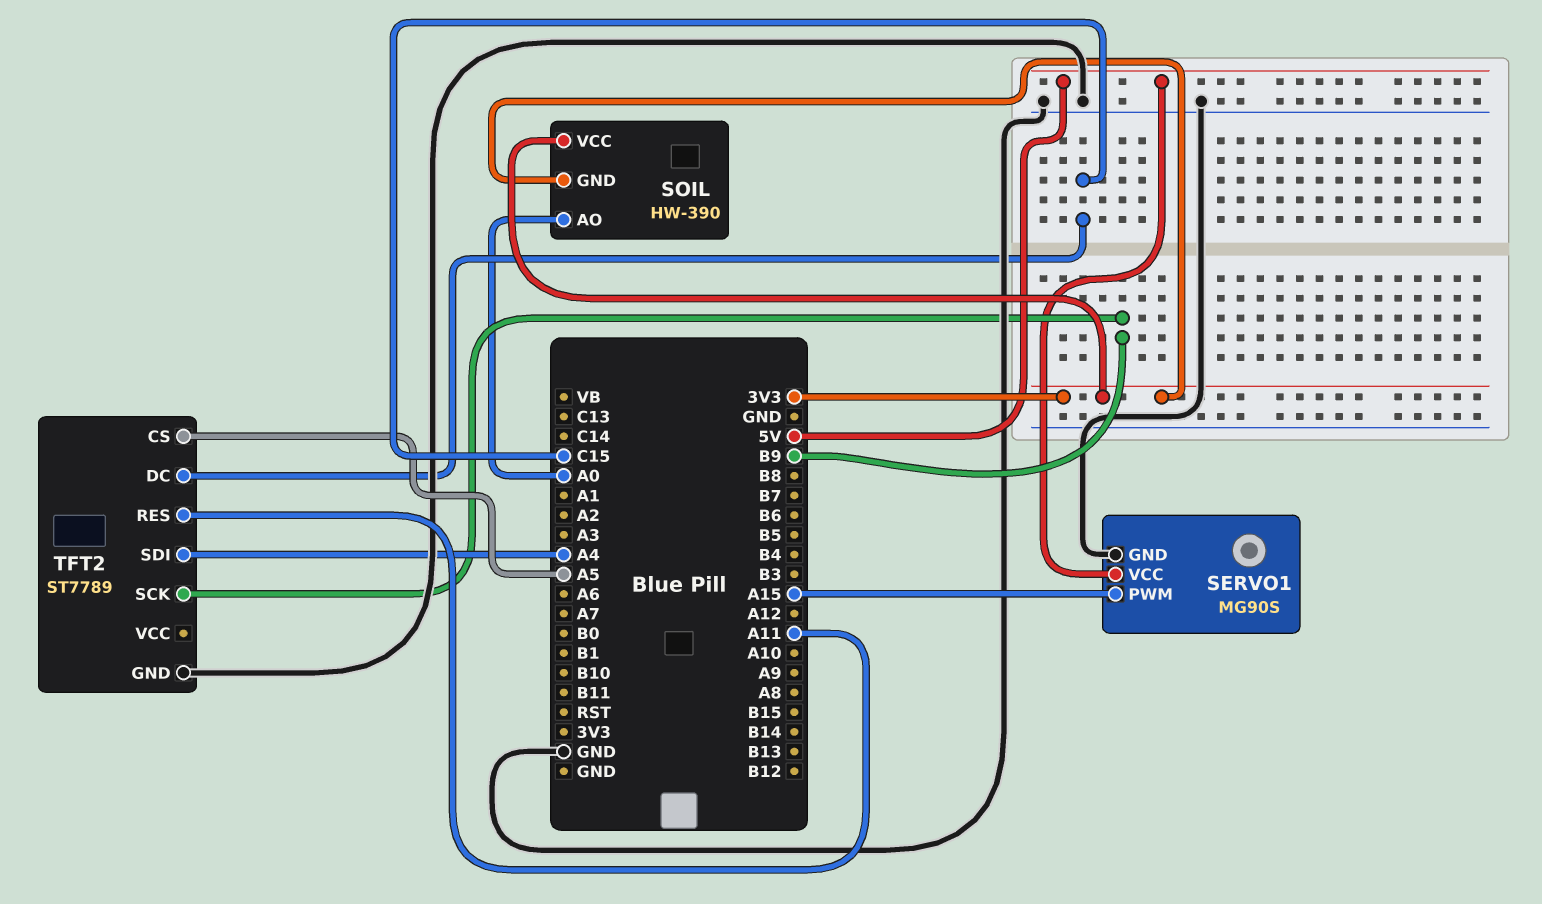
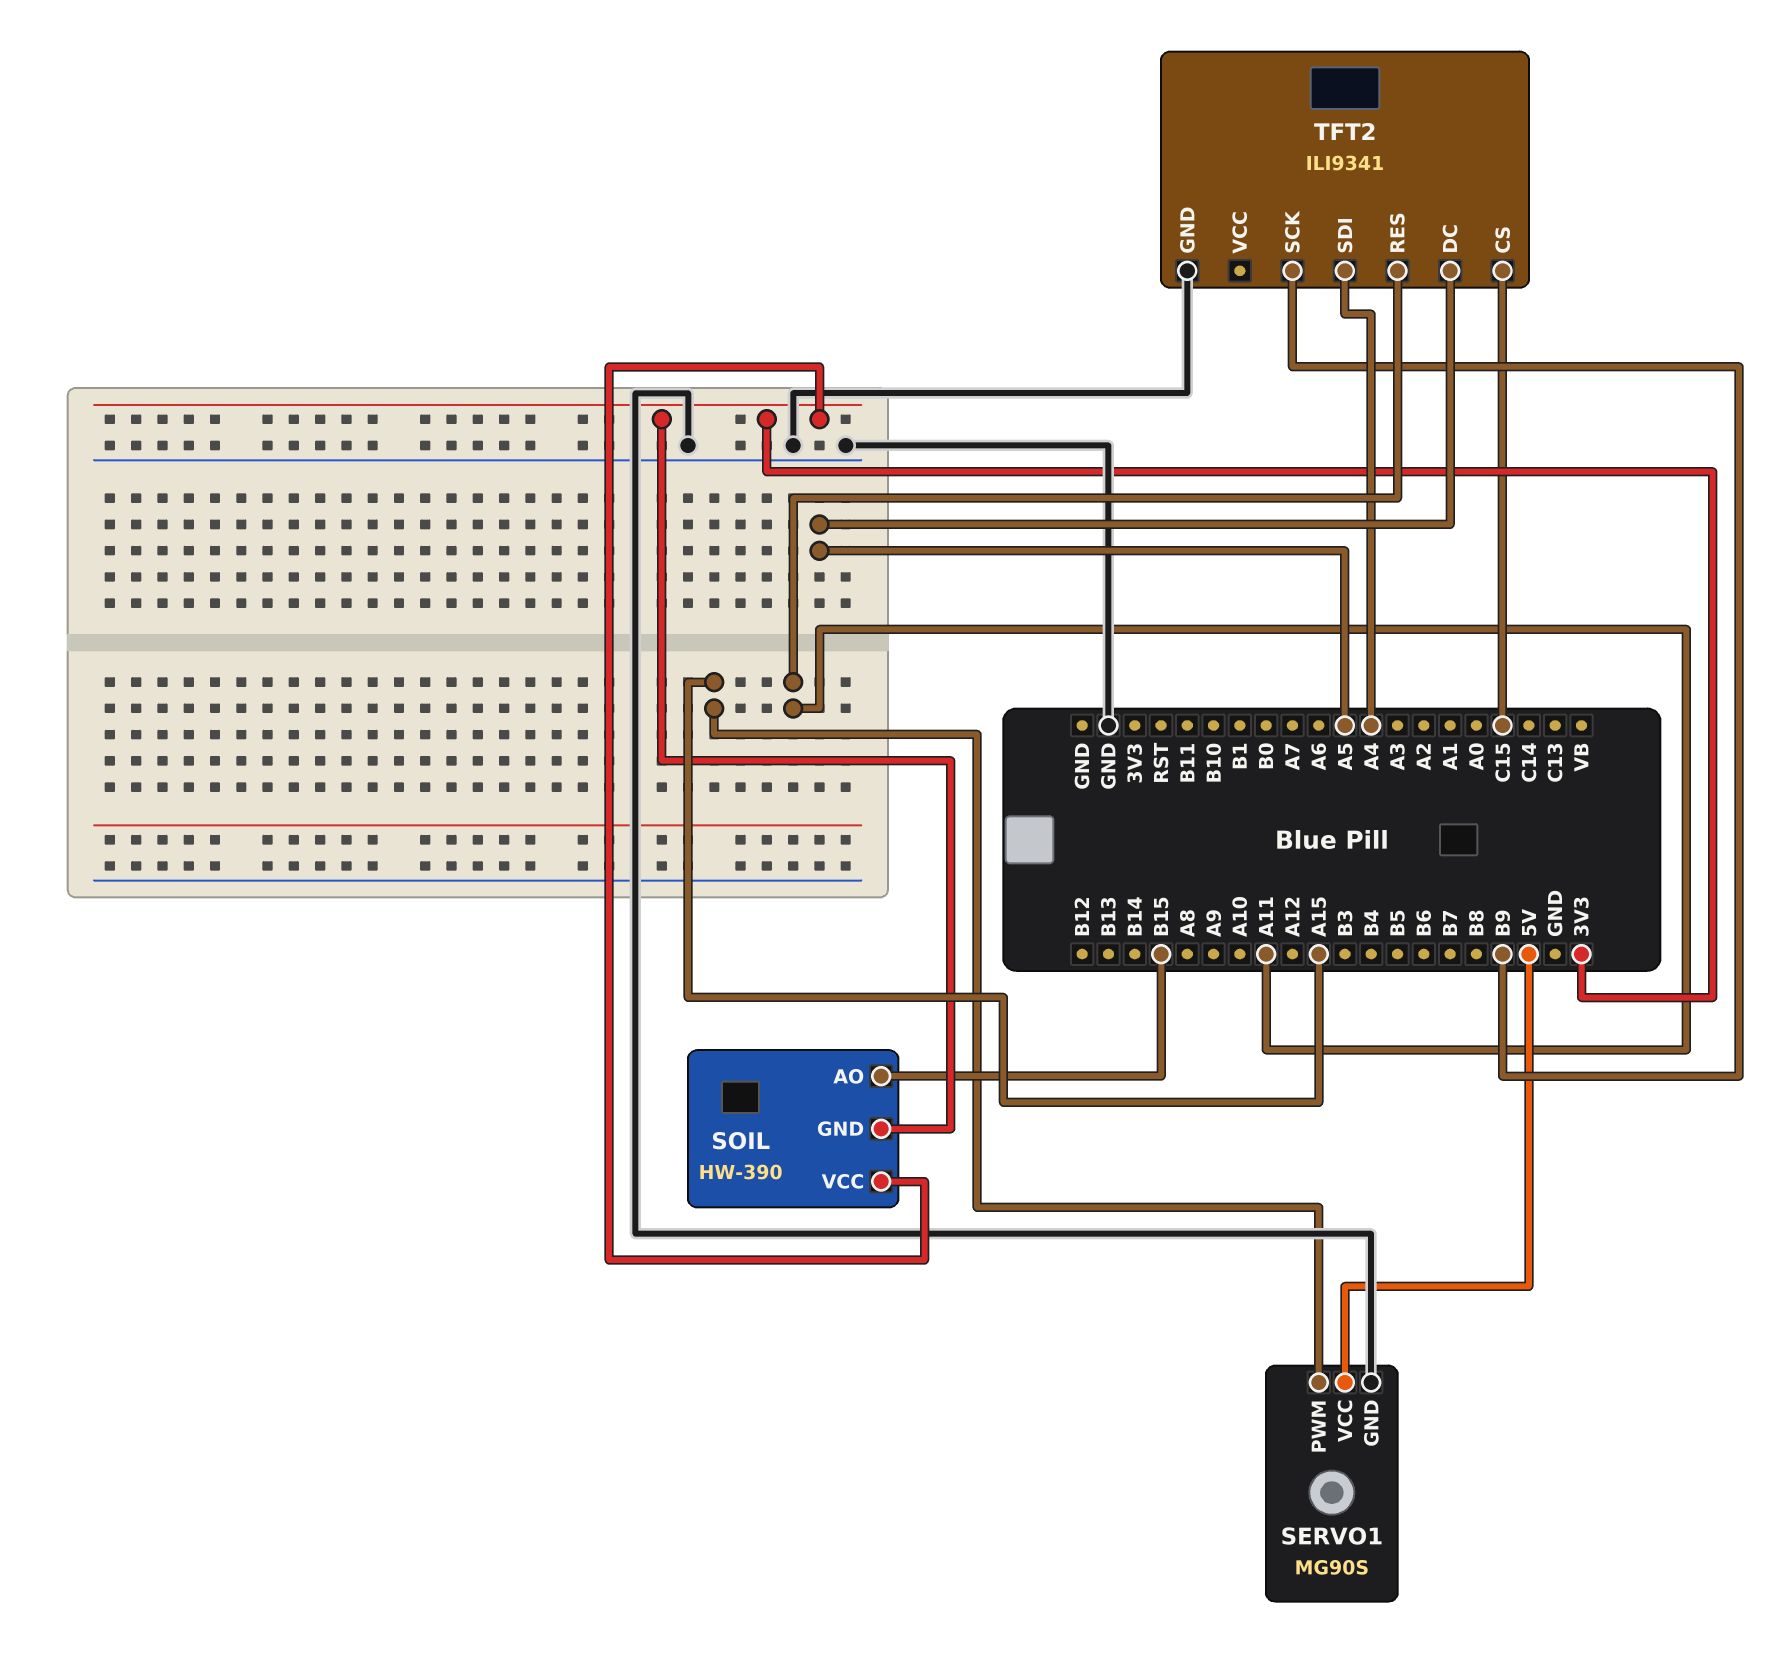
SOIL pin AO: A0 -> B15
TFT2: ST7789 -> ILI9341
TFT2 pin CS: A5 -> C15
TFT2 pin DC: C15 -> A5

